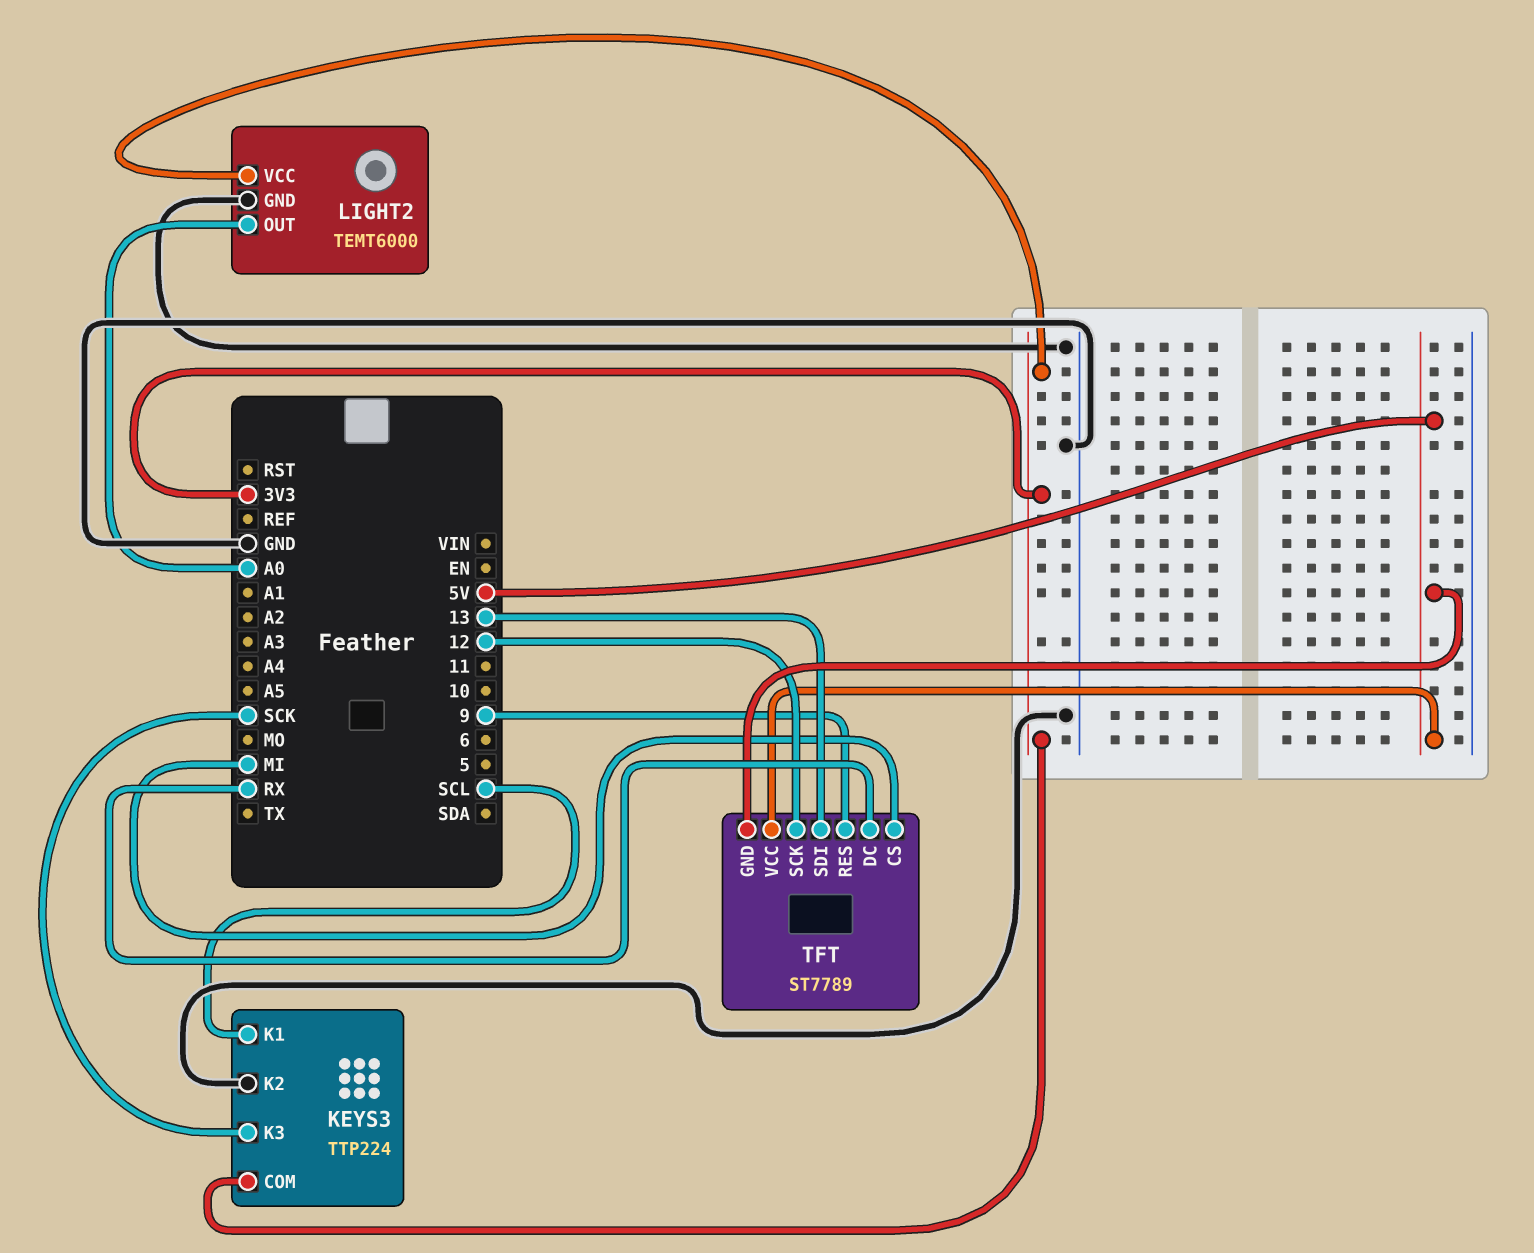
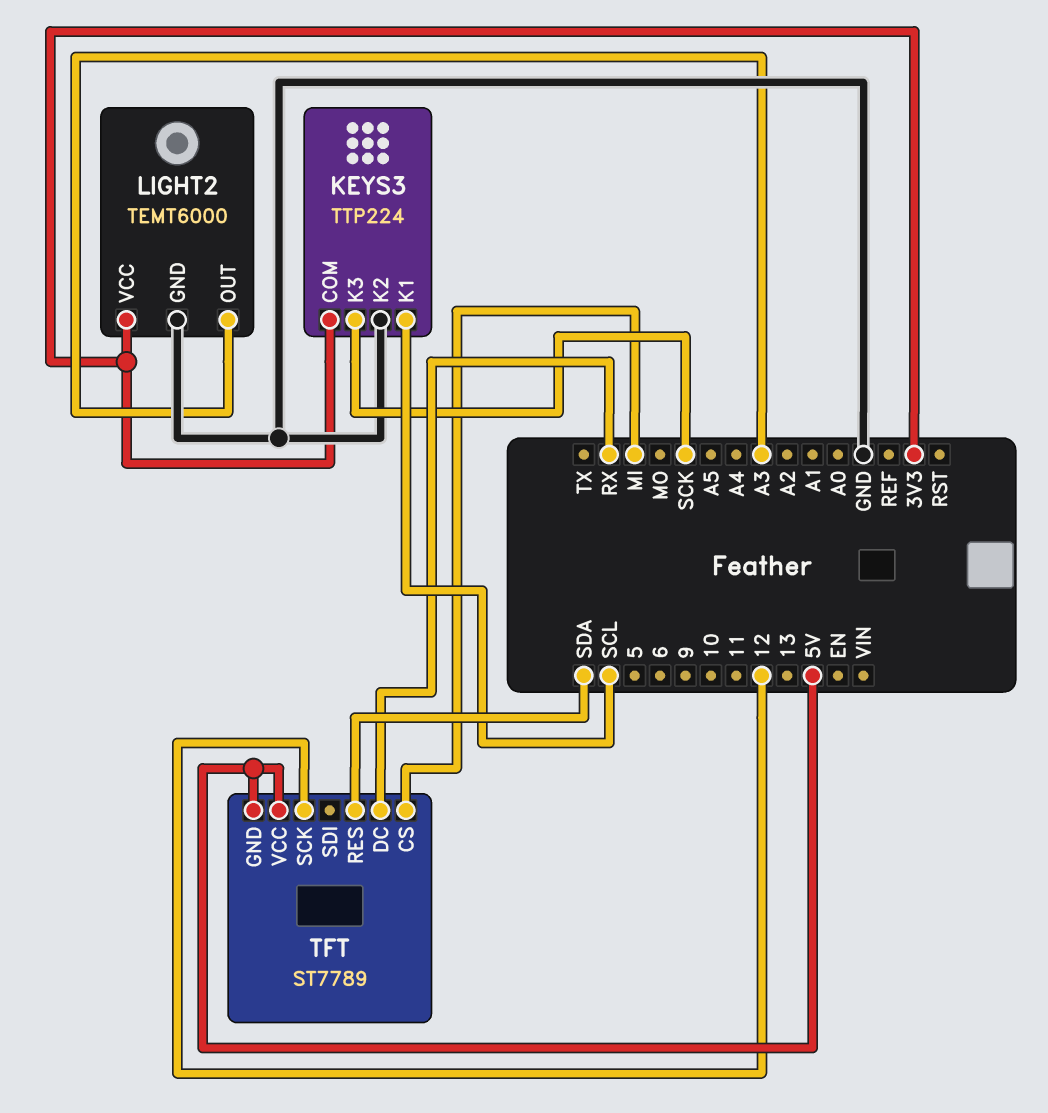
LIGHT2 pin OUT: A0 -> A3
TFT pin RES: 9 -> SDA
TFT pin SDI: 13 -> none

